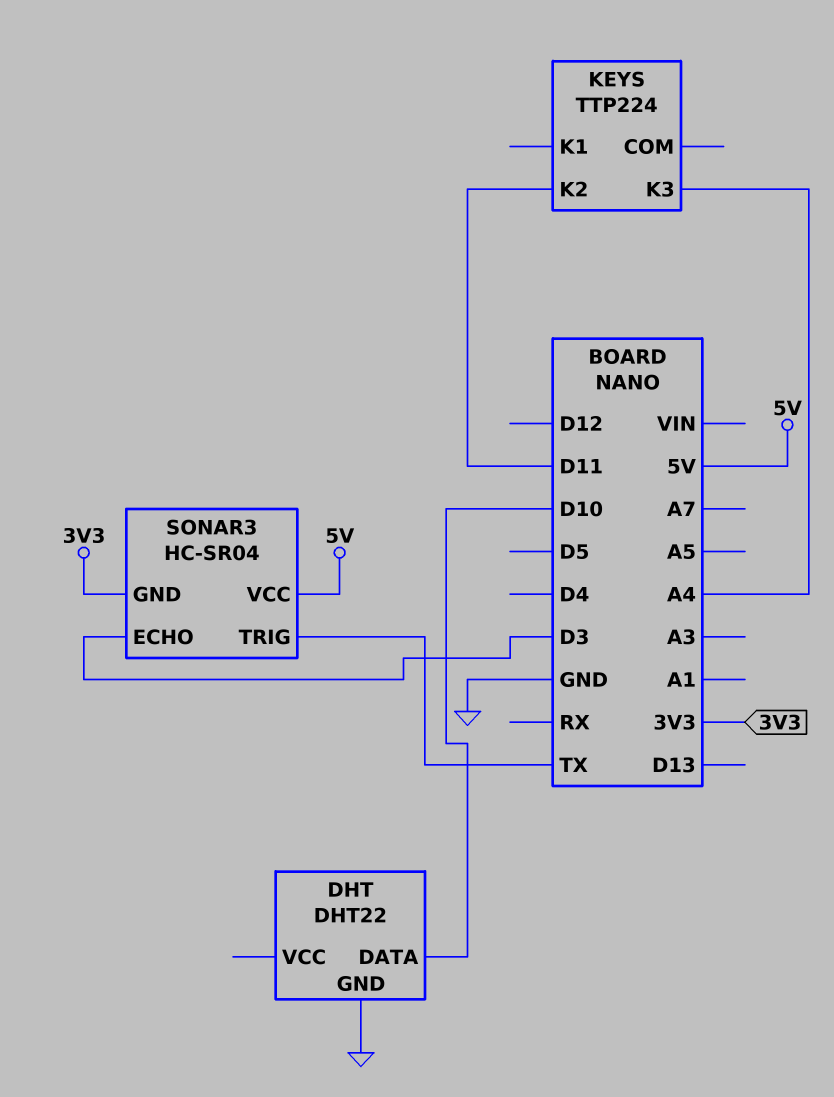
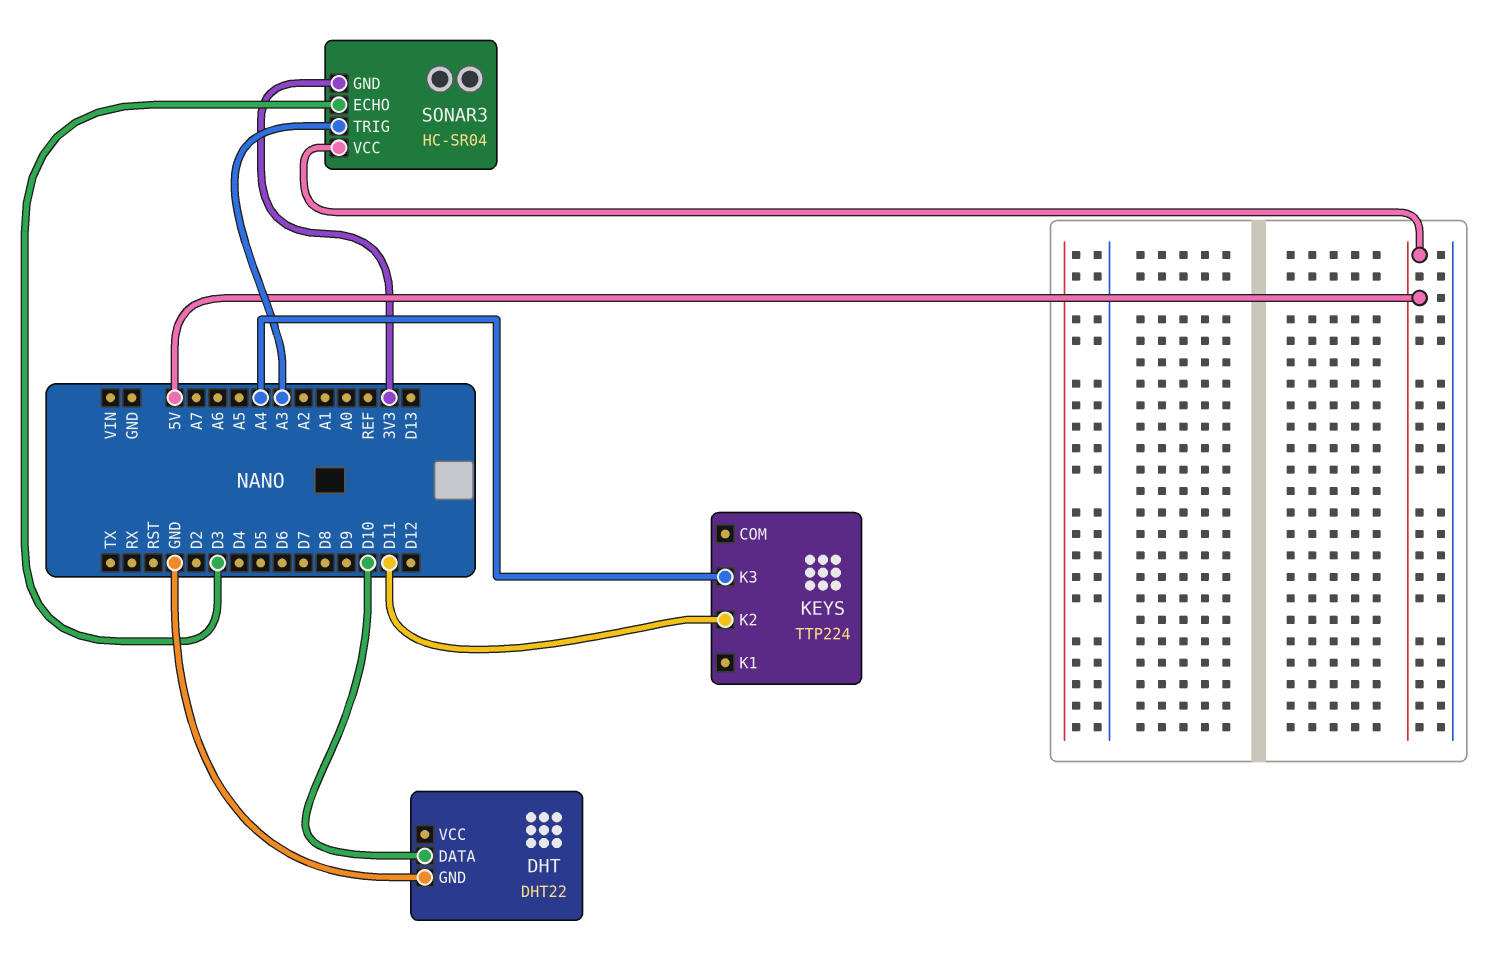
SONAR3 pin TRIG: TX -> A3

